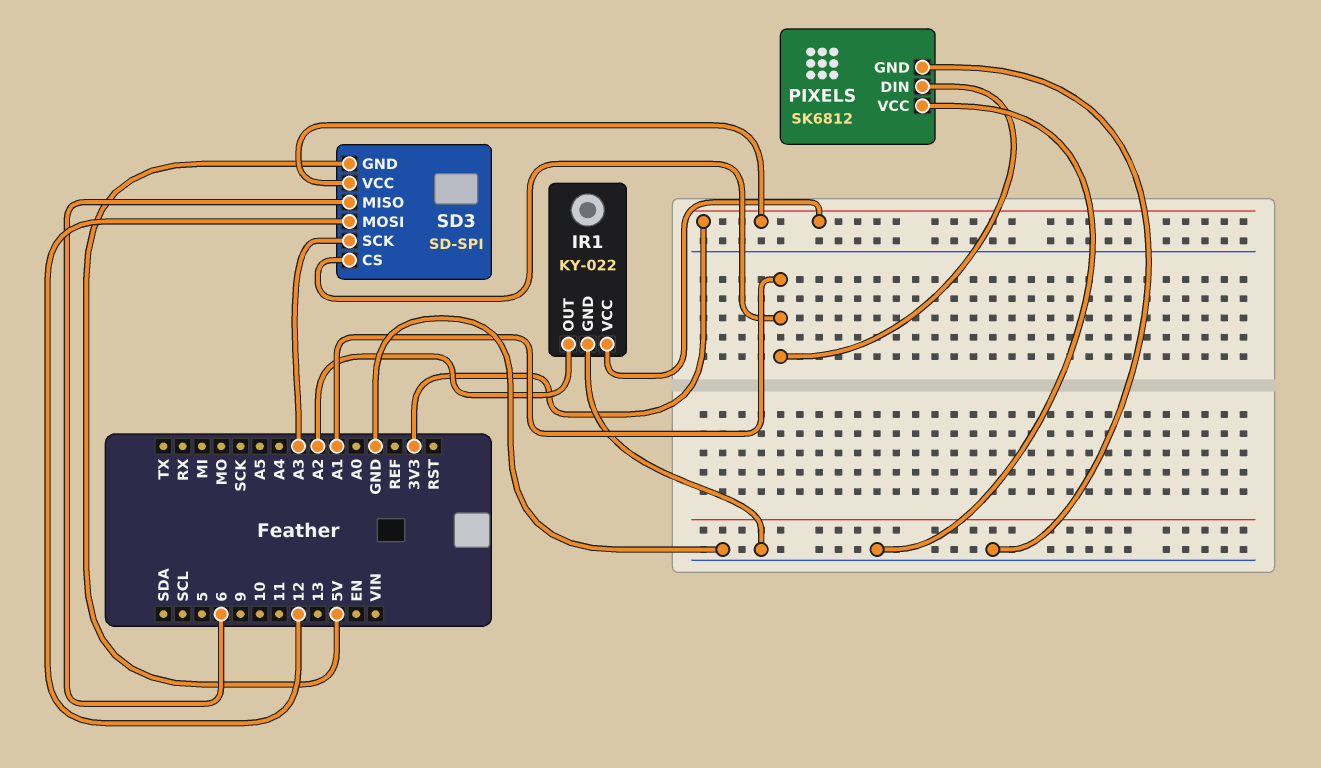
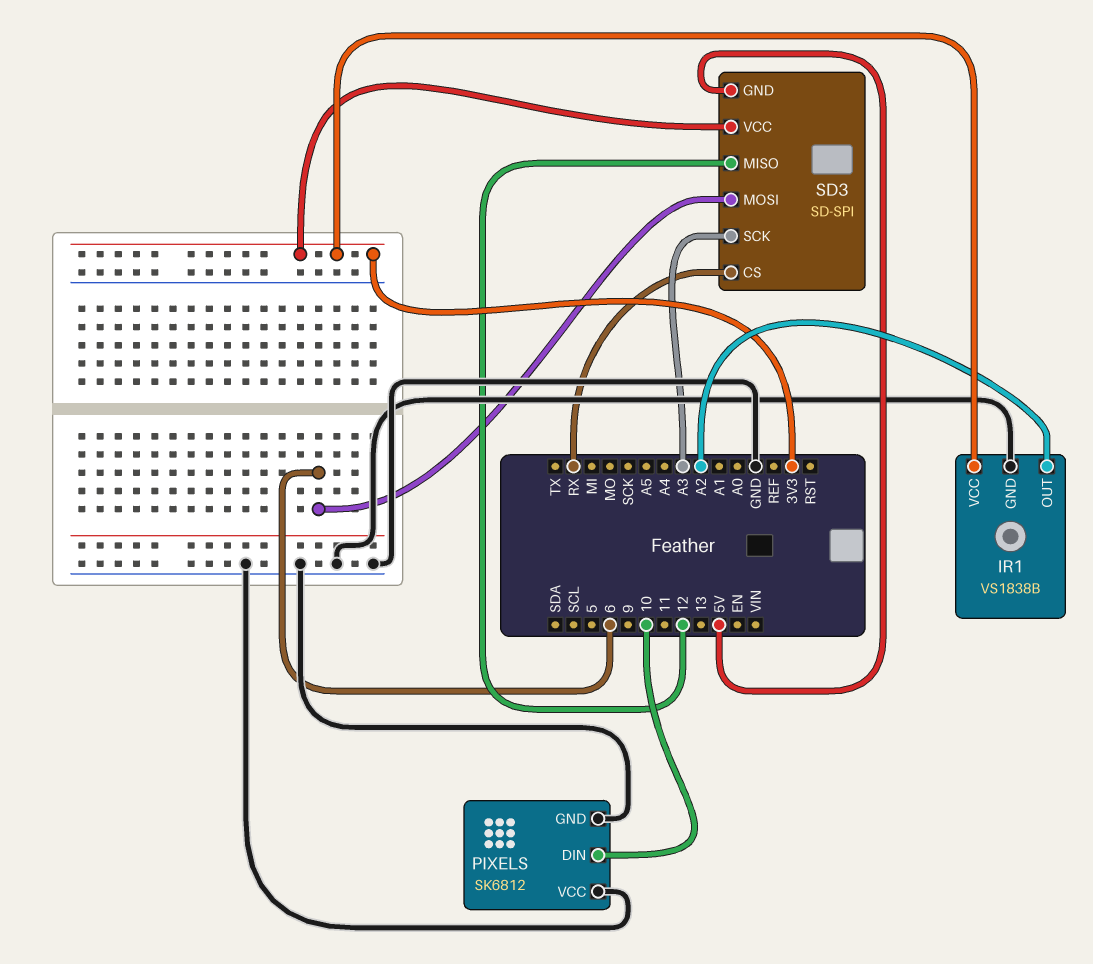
IR1: KY-022 -> VS1838B
PIXELS pin DIN: A1 -> 10
SD3 pin CS: A1 -> RX
SD3 pin MISO: 6 -> 12
SD3 pin MOSI: 12 -> 6

